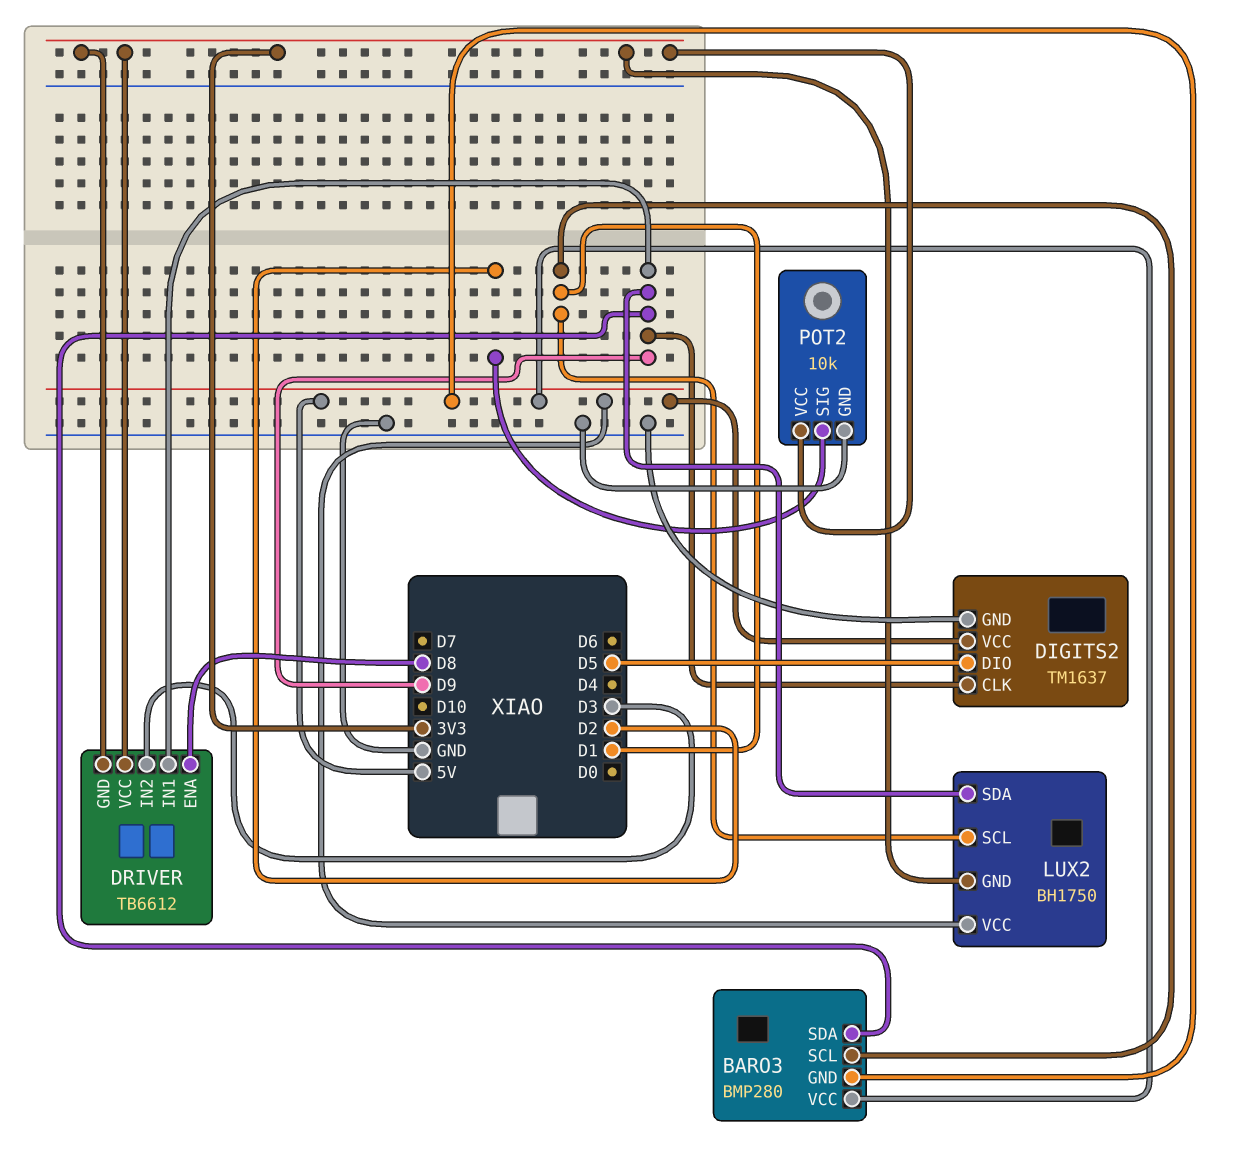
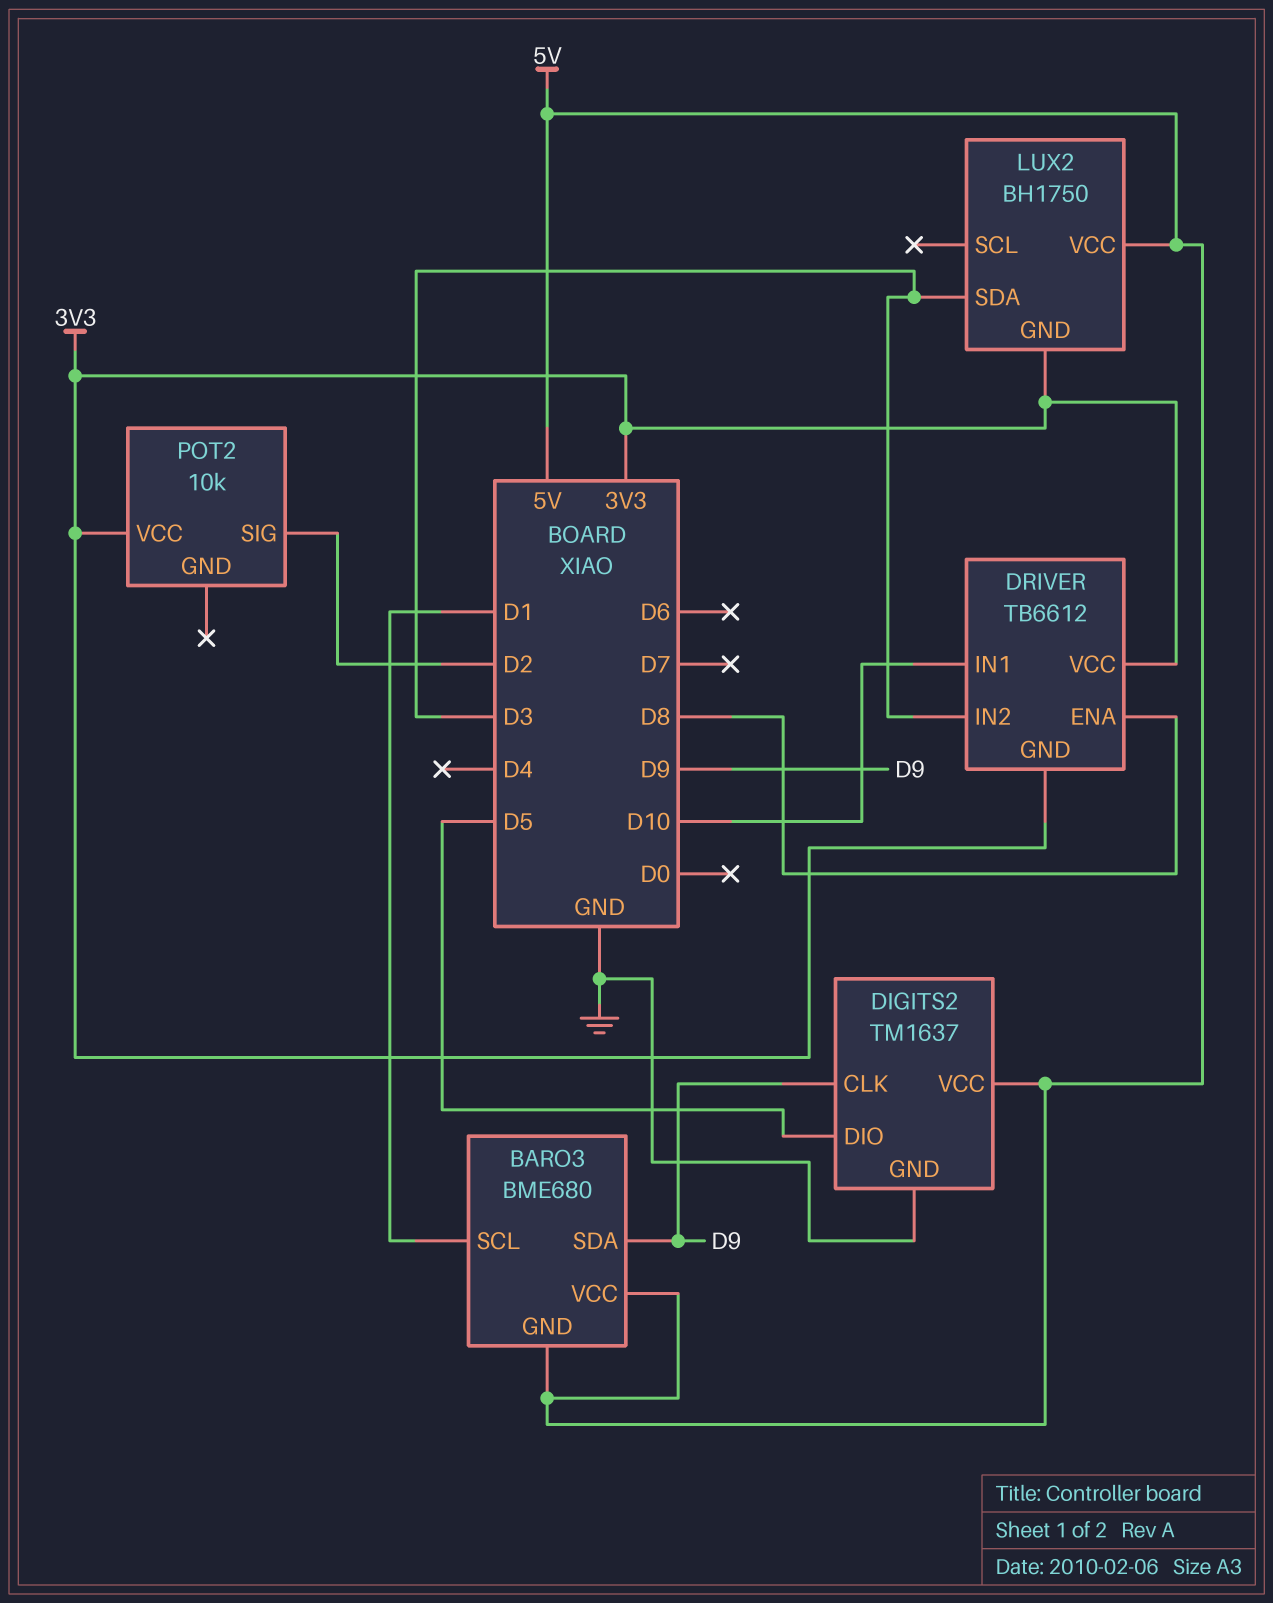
BARO3: BMP280 -> BME680
DRIVER pin IN1: D9 -> D10
LUX2 pin SCL: D1 -> none
LUX2 pin SDA: D9 -> D3
POT2 pin GND: GND -> none

